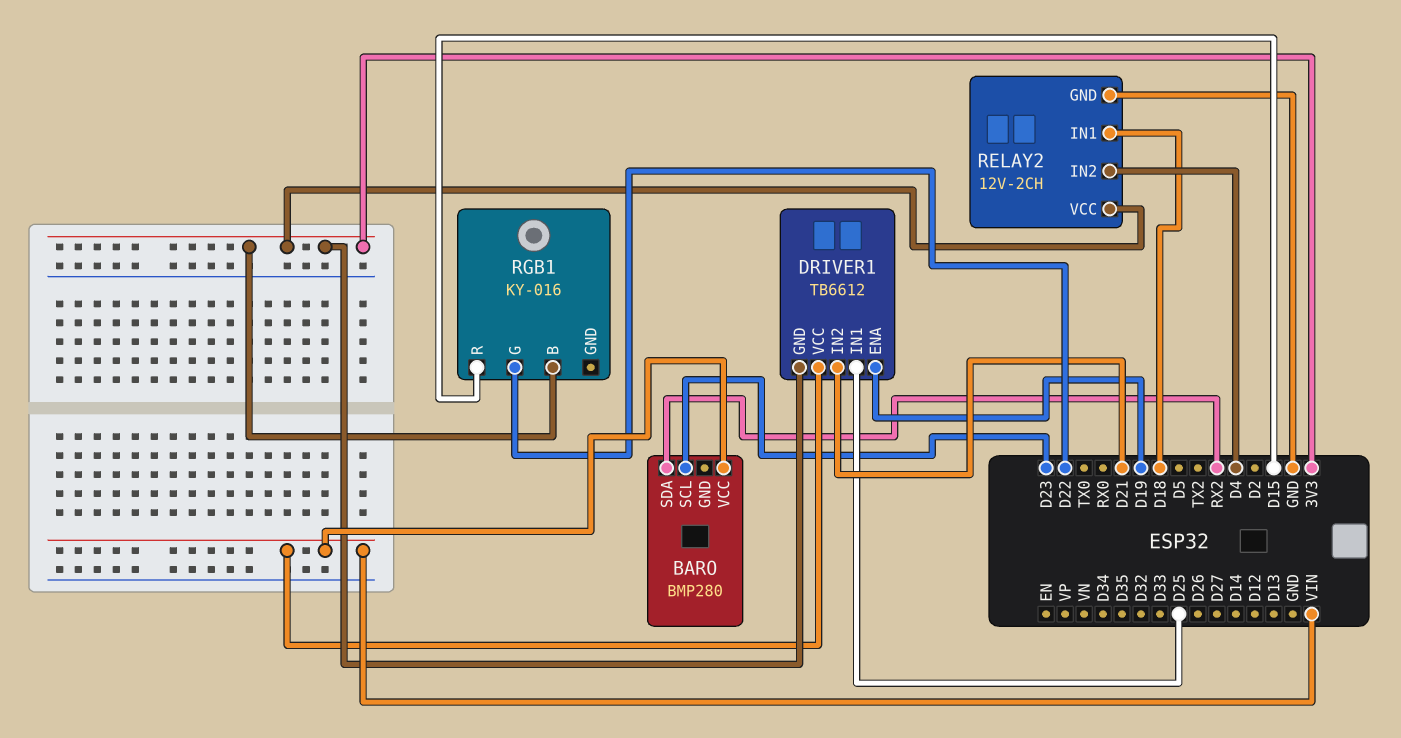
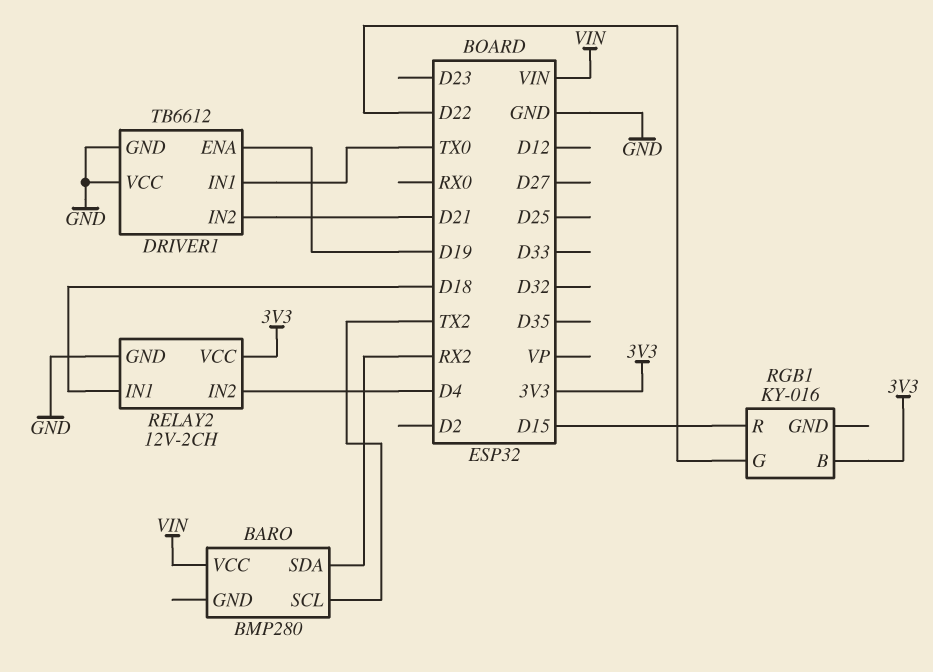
BARO pin SCL: D23 -> TX2
DRIVER1 pin GND: 3V3 -> GND
DRIVER1 pin IN1: D25 -> TX0
DRIVER1 pin VCC: VIN -> GND

